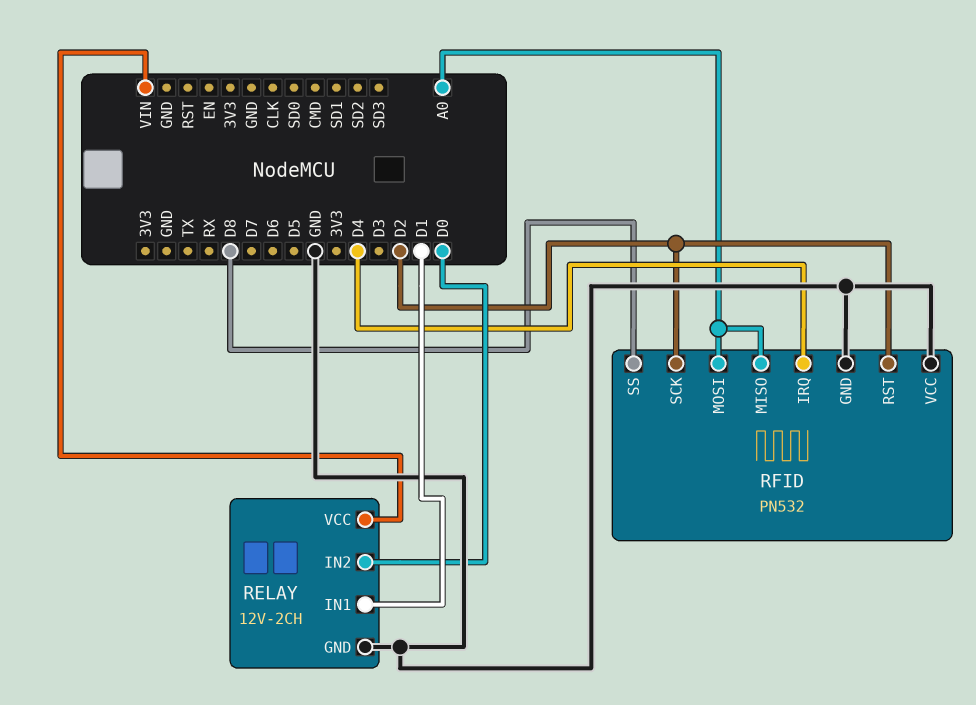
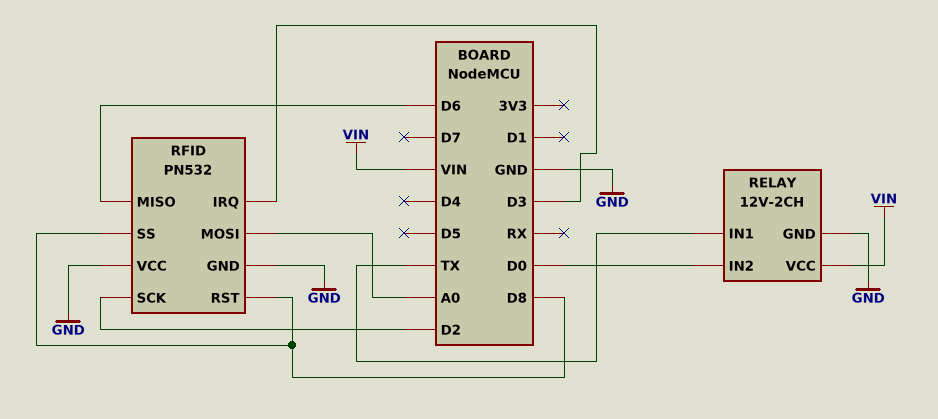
RELAY pin IN1: D1 -> TX
RFID pin IRQ: D4 -> D3
RFID pin MISO: A0 -> D6
RFID pin RST: D2 -> D8

